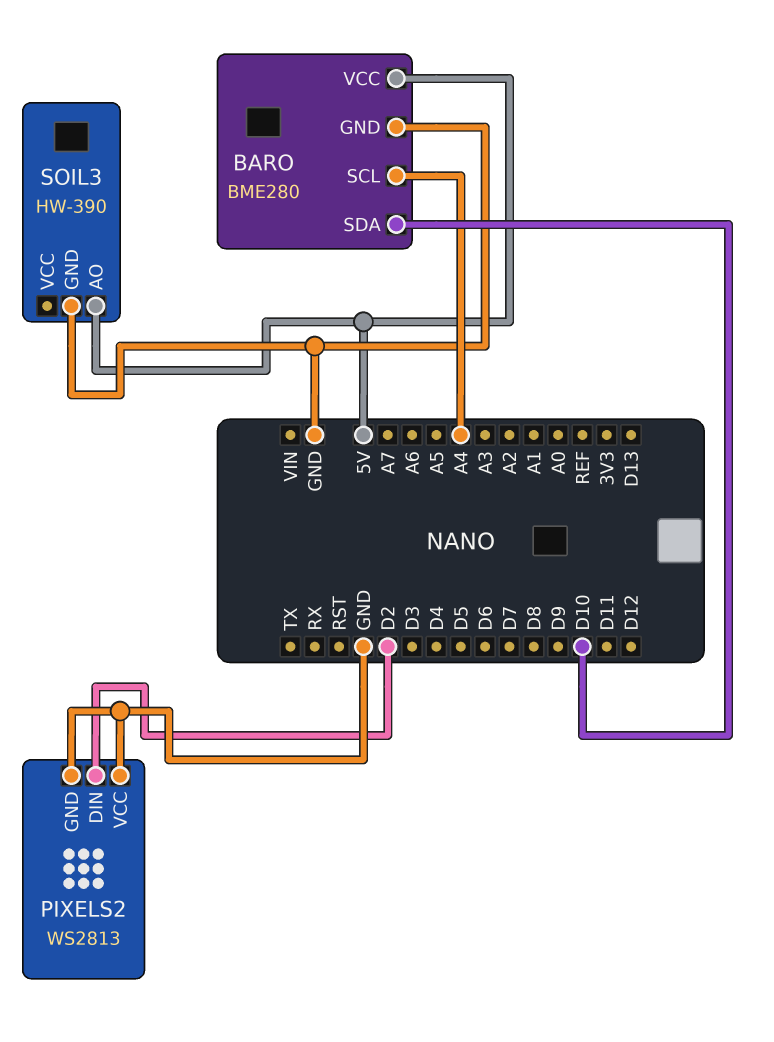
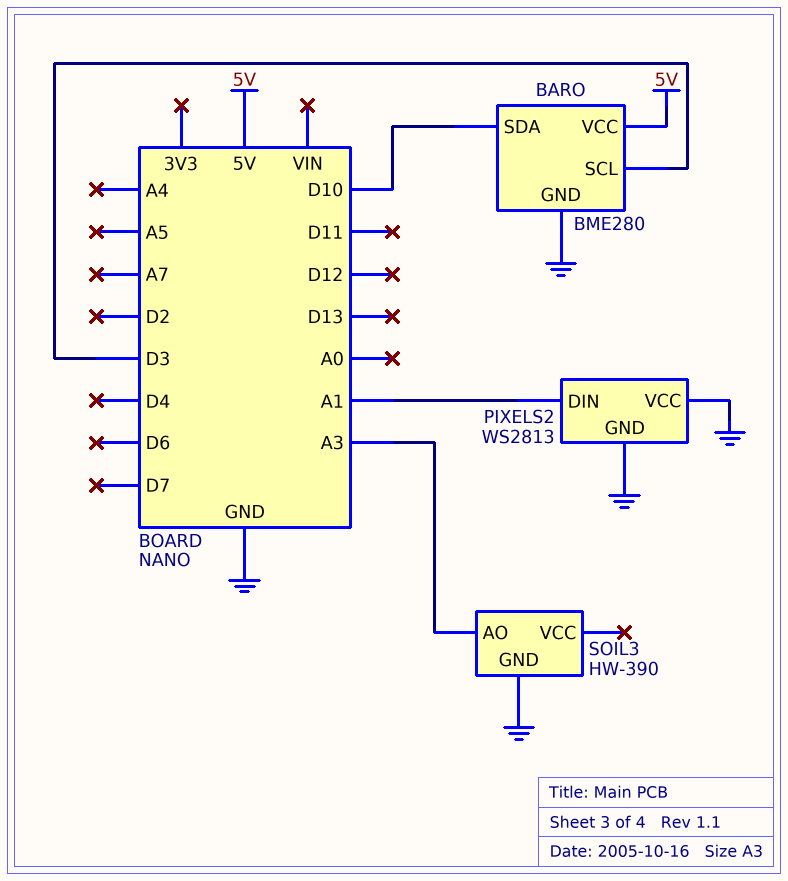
BARO pin SCL: A4 -> D3
PIXELS2 pin DIN: D2 -> A1
SOIL3 pin AO: 5V -> A3

